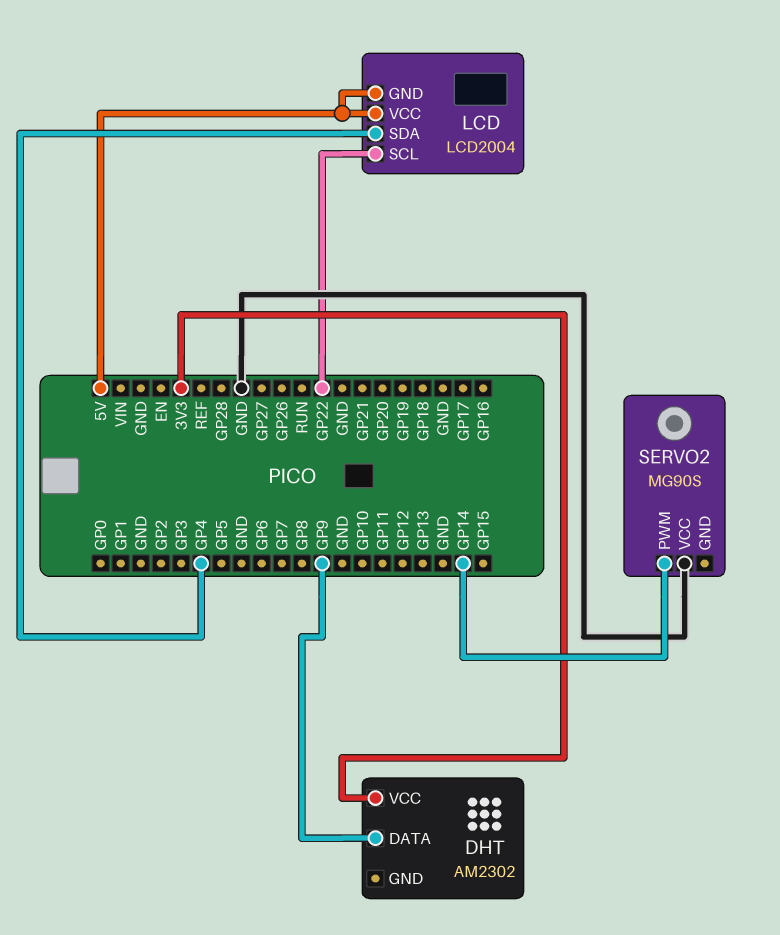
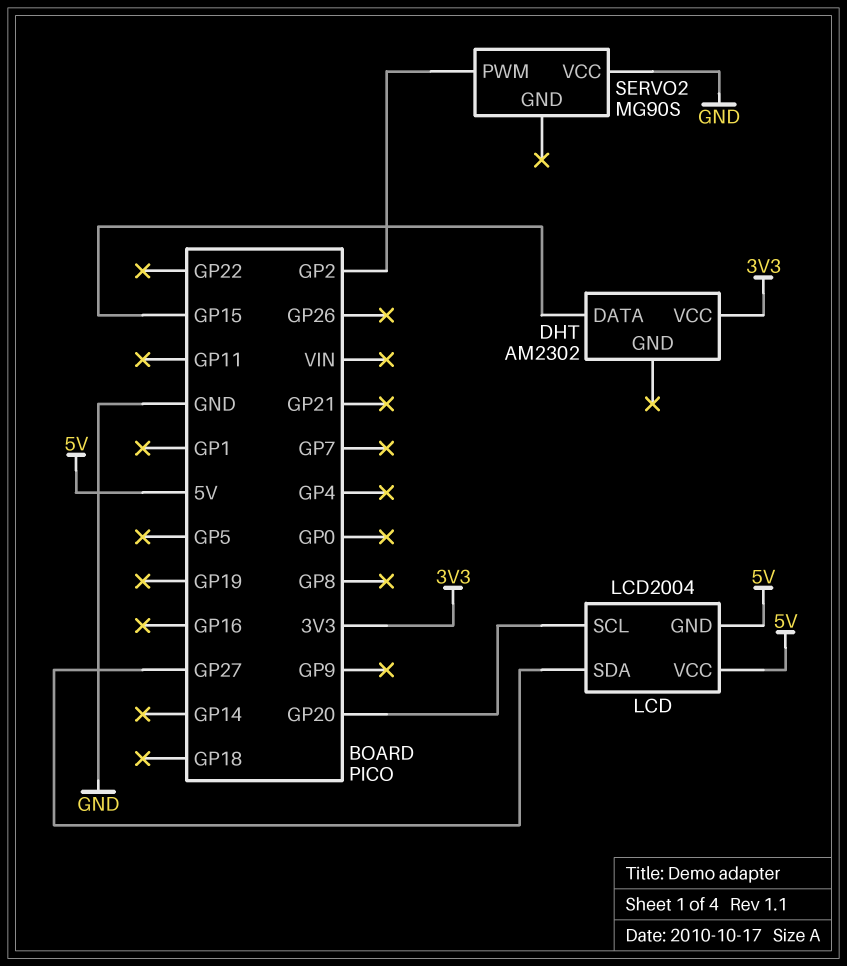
DHT pin DATA: GP9 -> GP15
LCD pin SCL: GP22 -> GP20
LCD pin SDA: GP4 -> GP27
SERVO2 pin PWM: GP14 -> GP2

